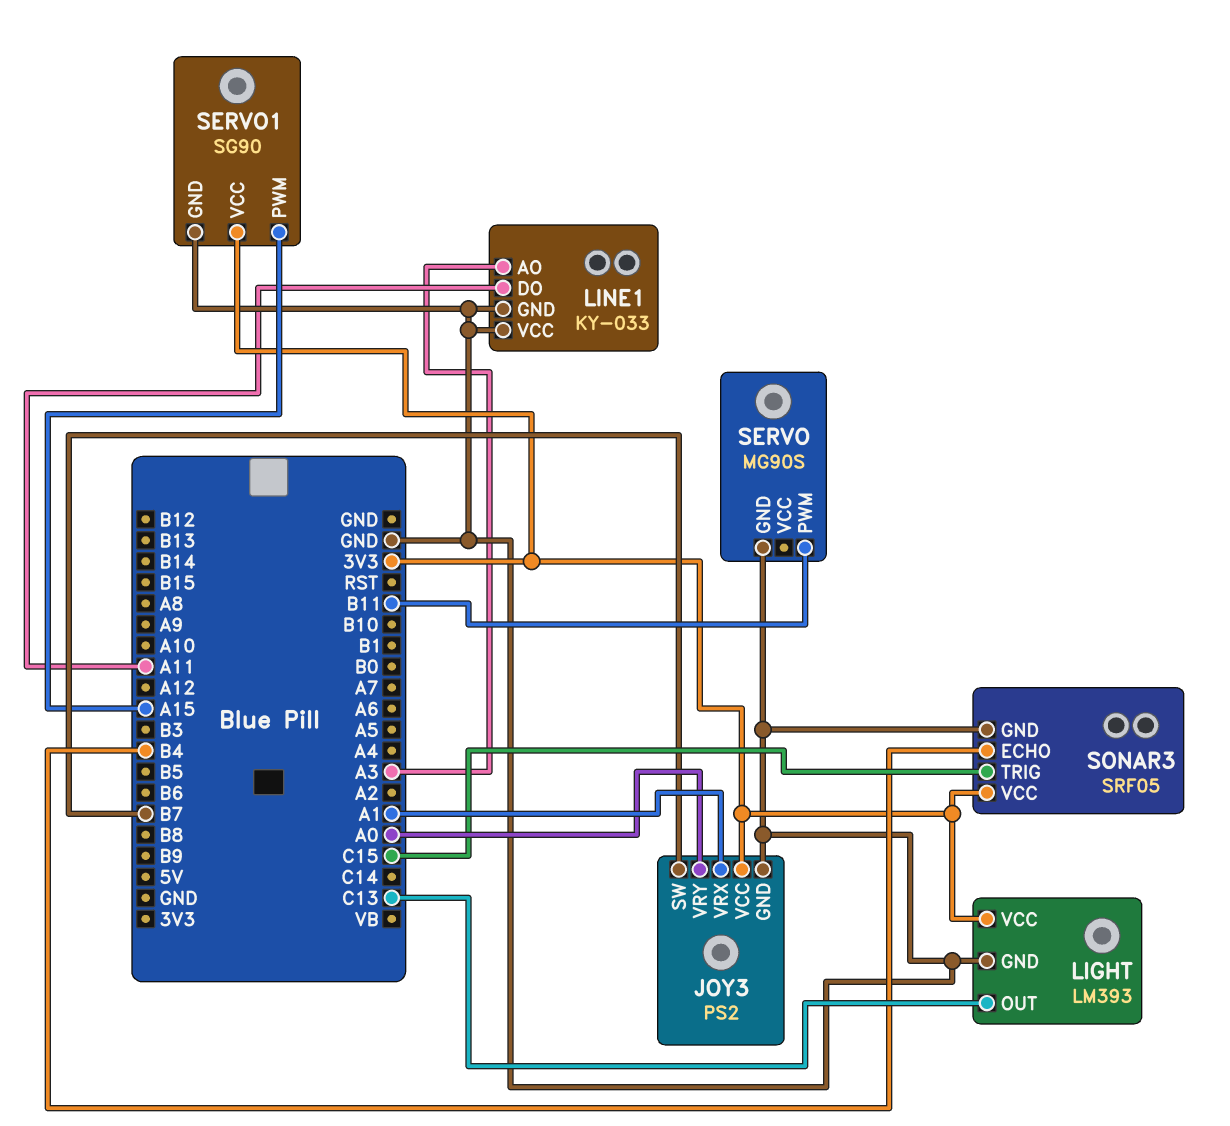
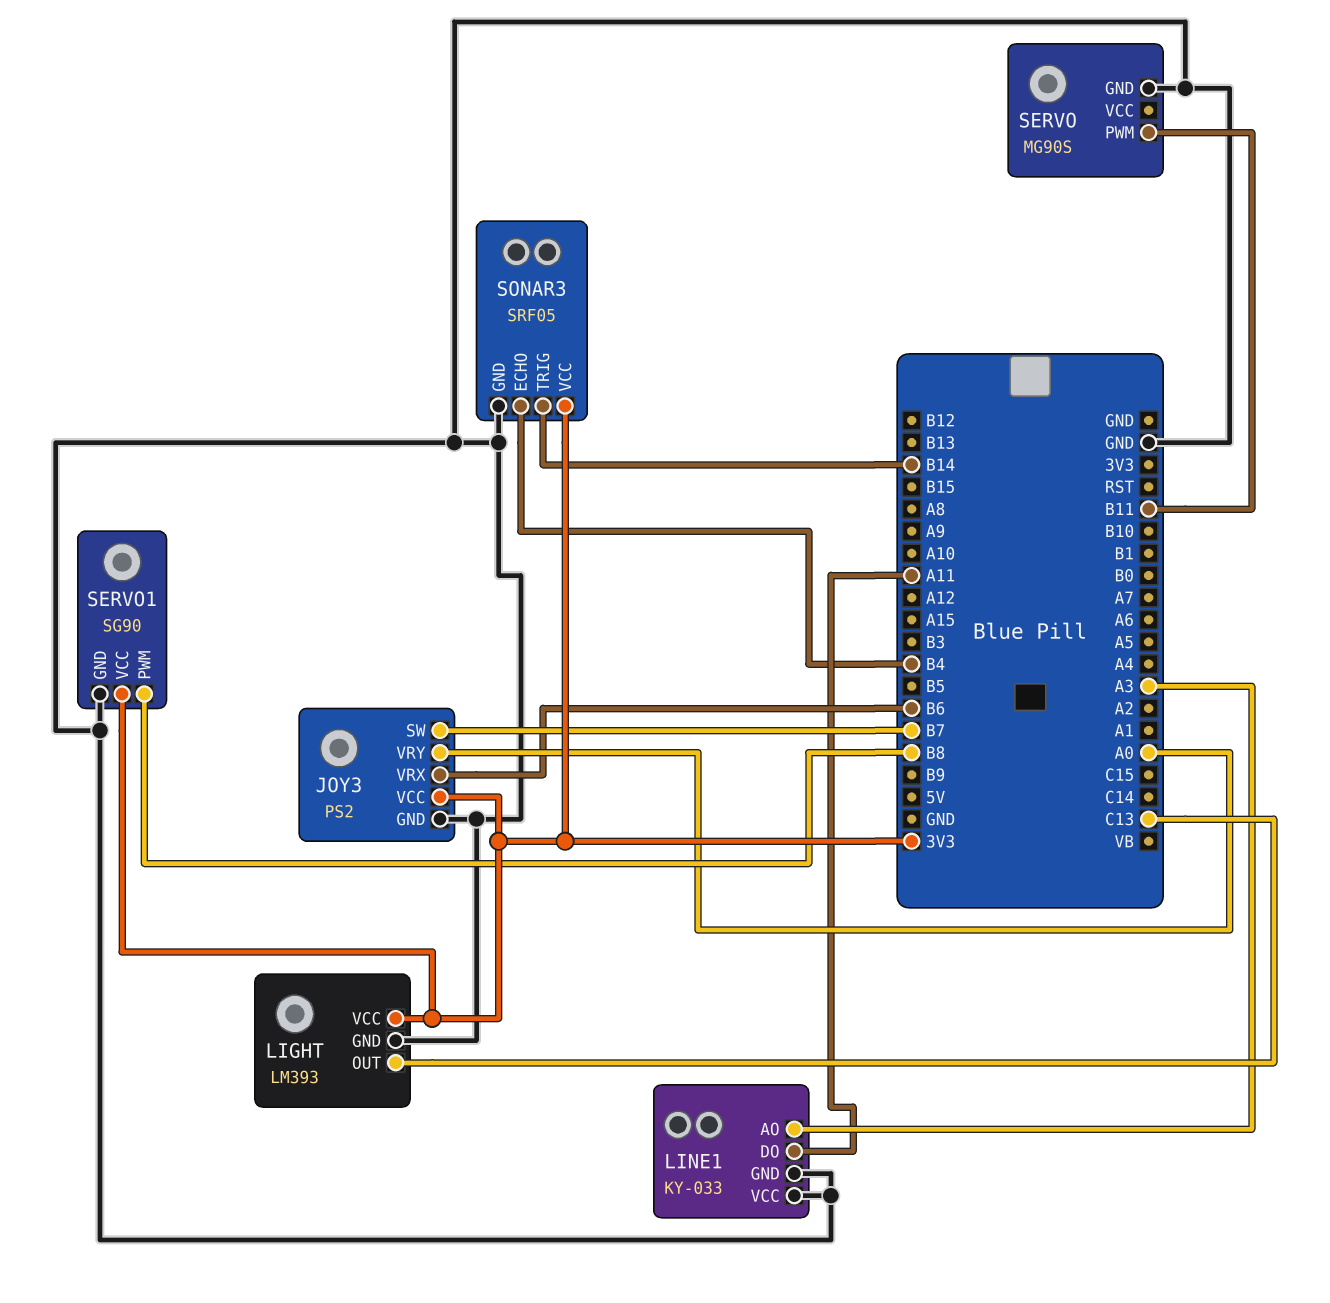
JOY3 pin VRX: A1 -> B6
SERVO1 pin PWM: A15 -> B8
SONAR3 pin TRIG: C15 -> B14

